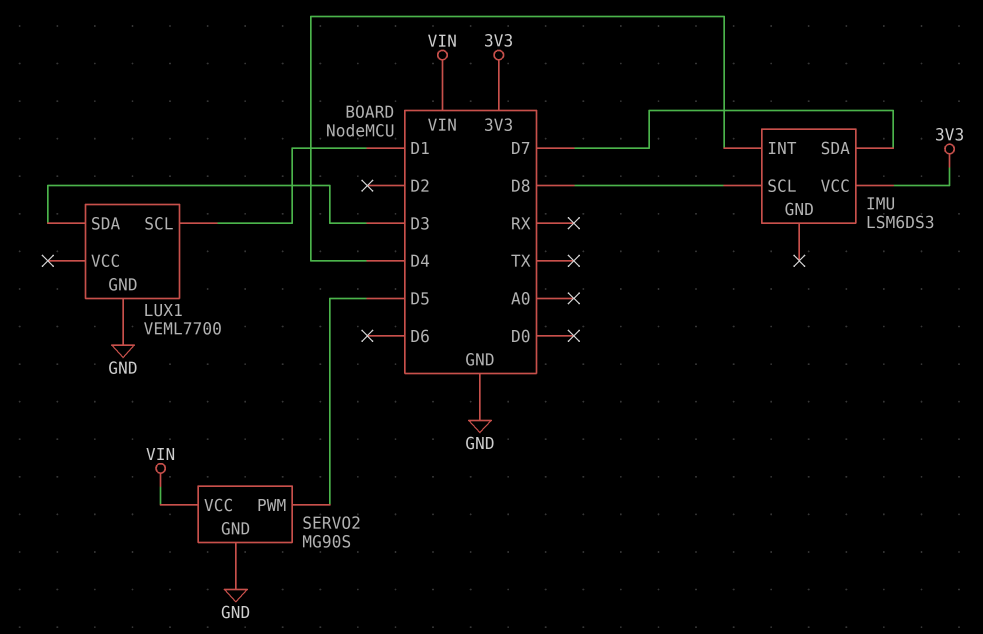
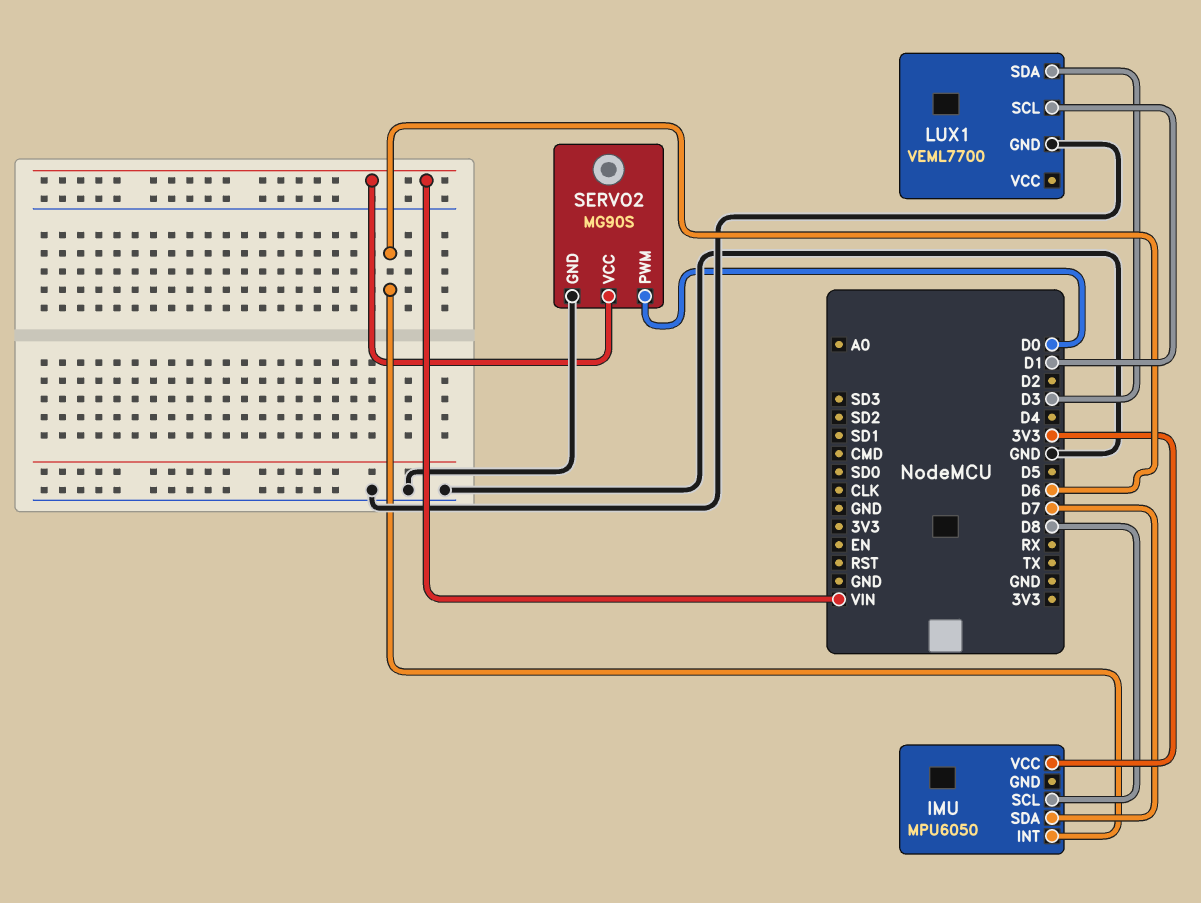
IMU: LSM6DS3 -> MPU6050
IMU pin INT: D4 -> D6
SERVO2 pin PWM: D5 -> D0

